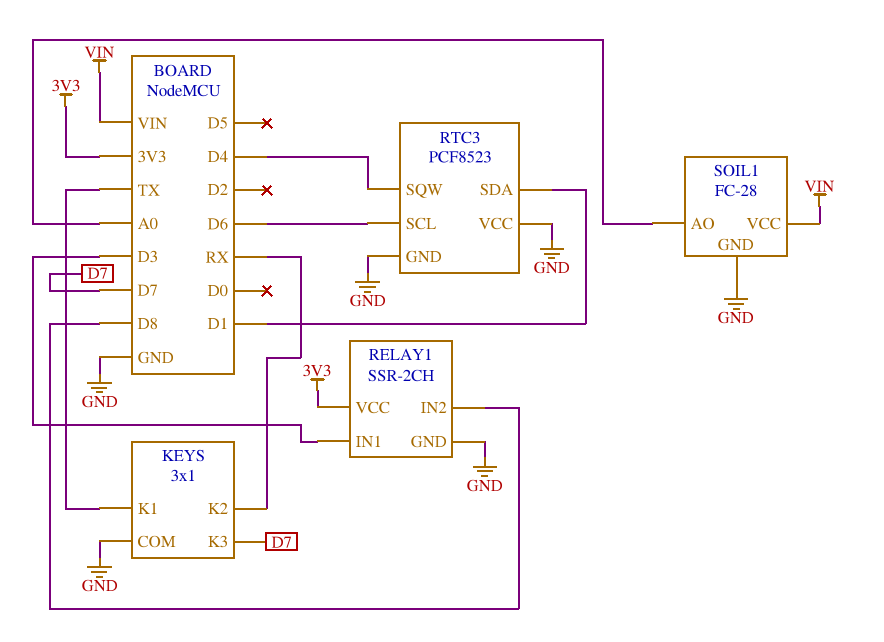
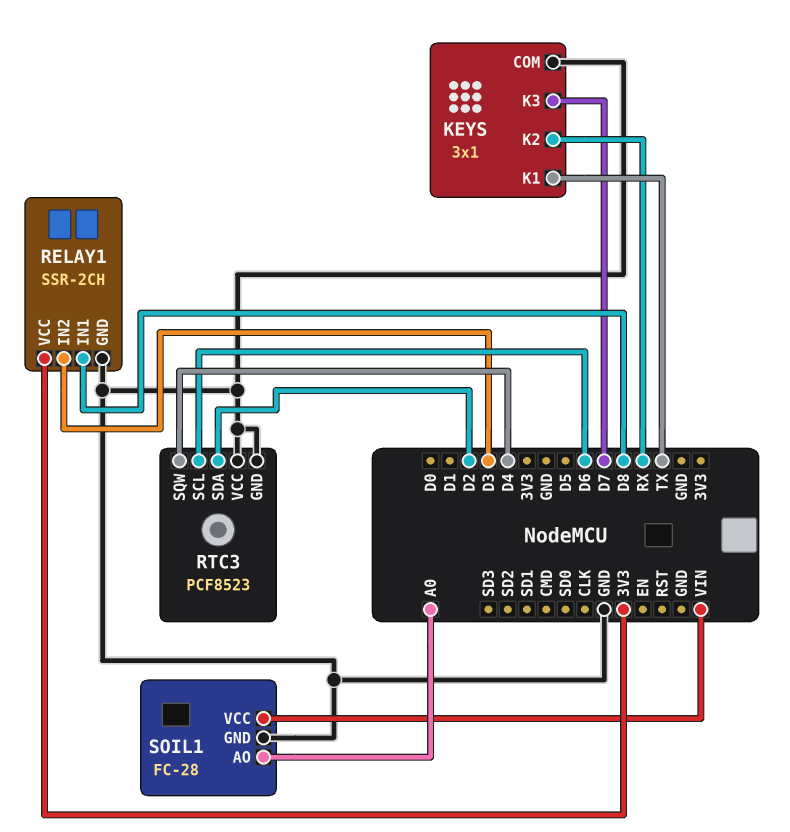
RELAY1 pin IN1: D3 -> D8
RELAY1 pin IN2: D8 -> D3
RTC3 pin SDA: D1 -> D2

